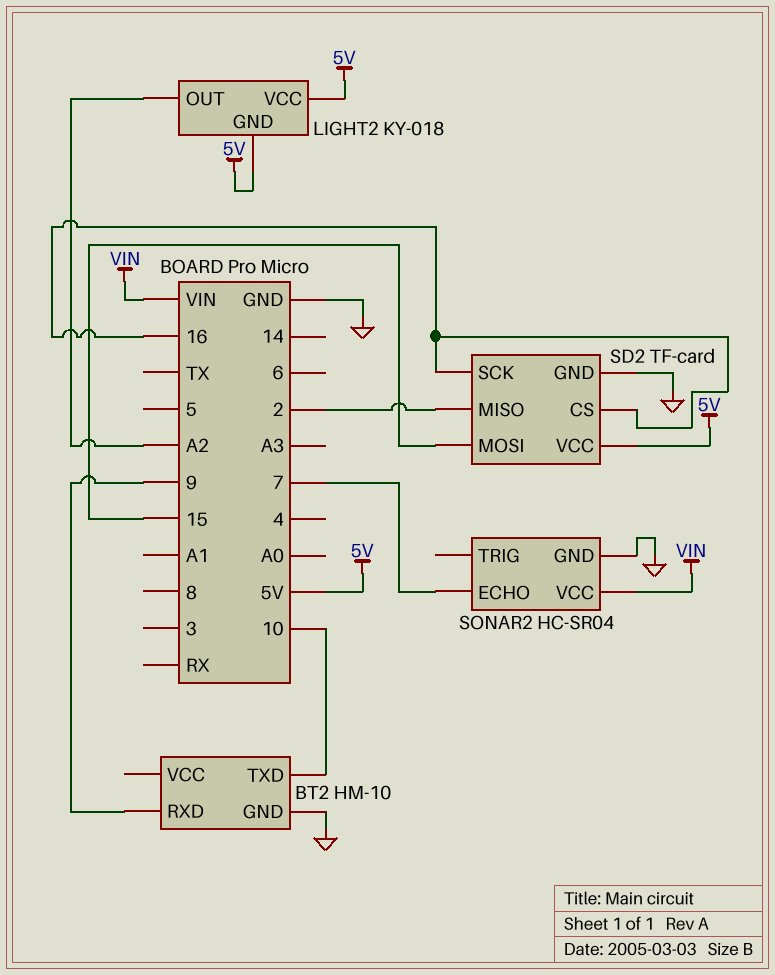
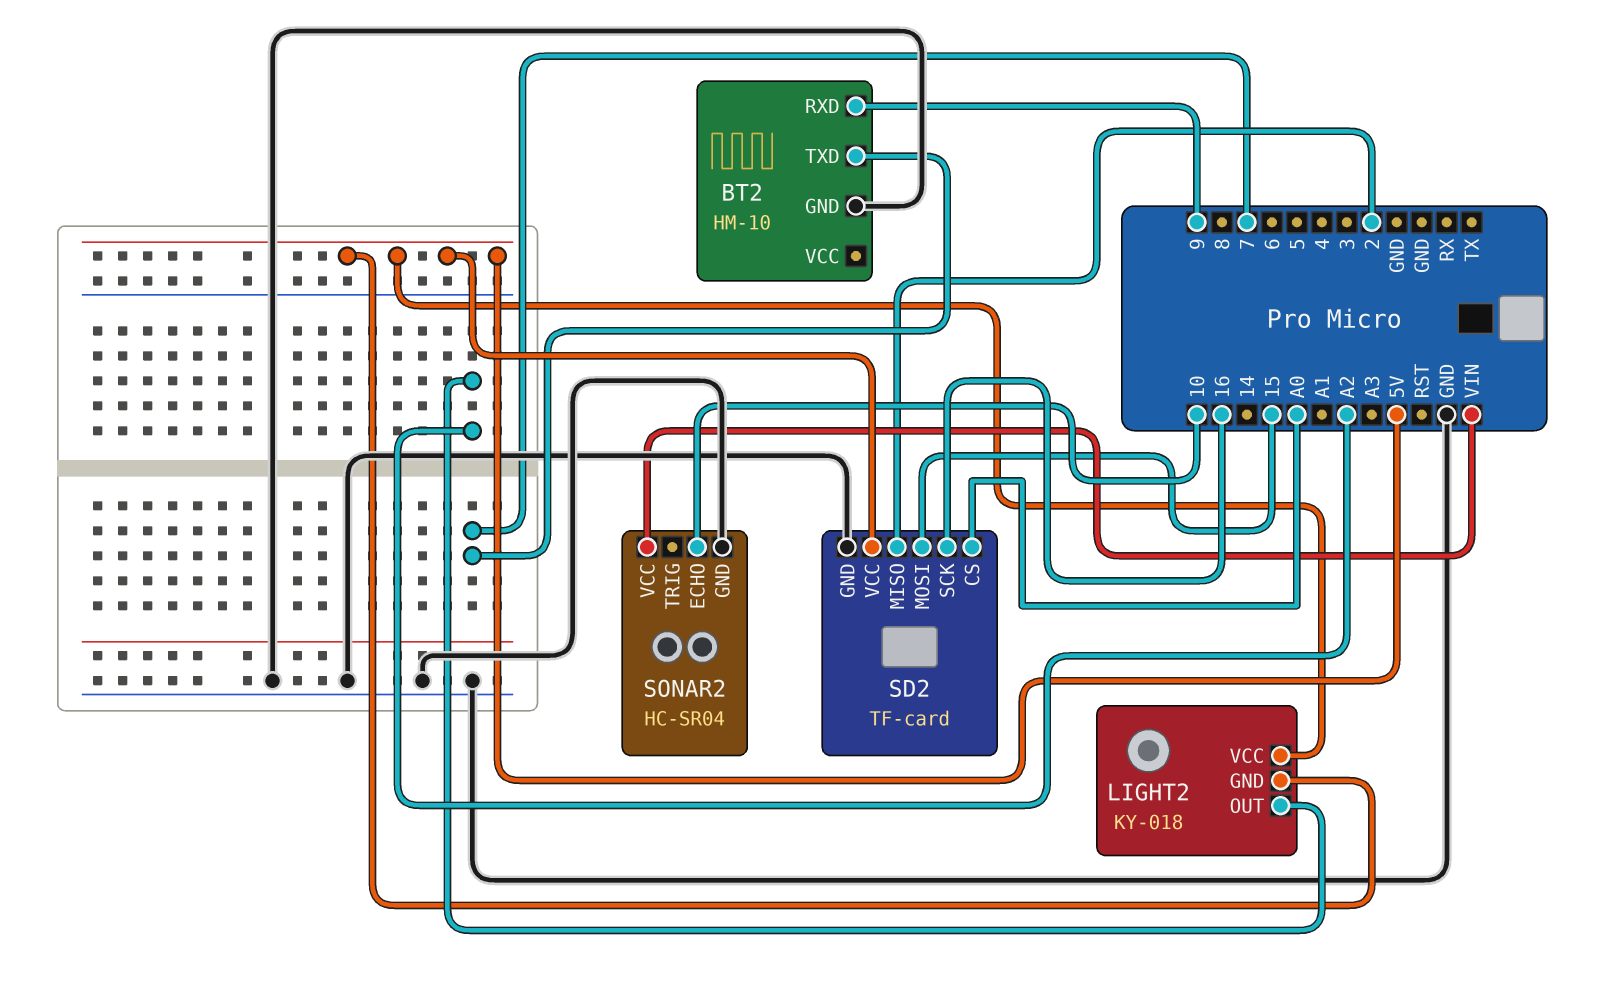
BT2 pin TXD: 10 -> 7
SD2 pin CS: 16 -> A0
SONAR2 pin ECHO: 7 -> 10

